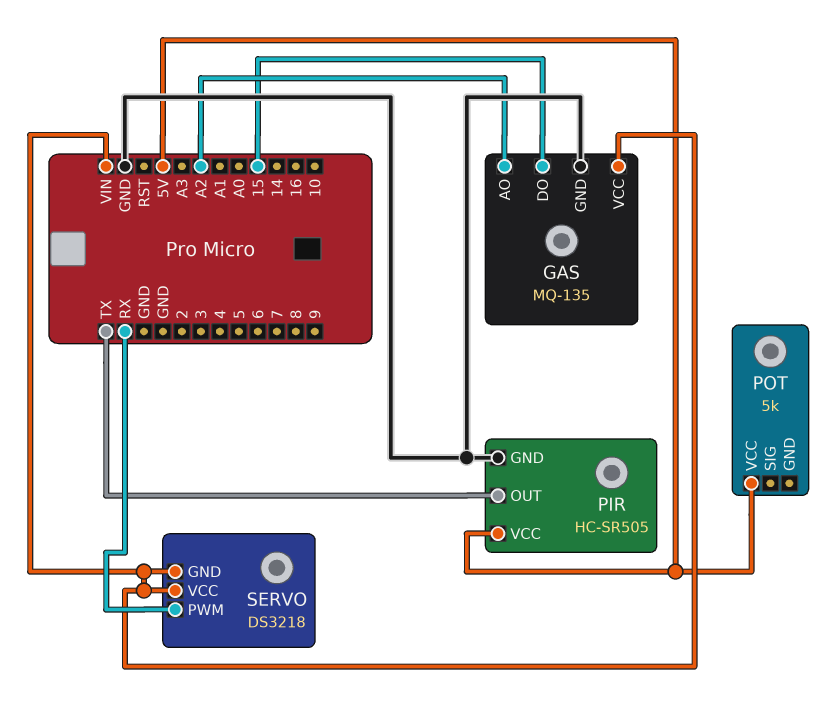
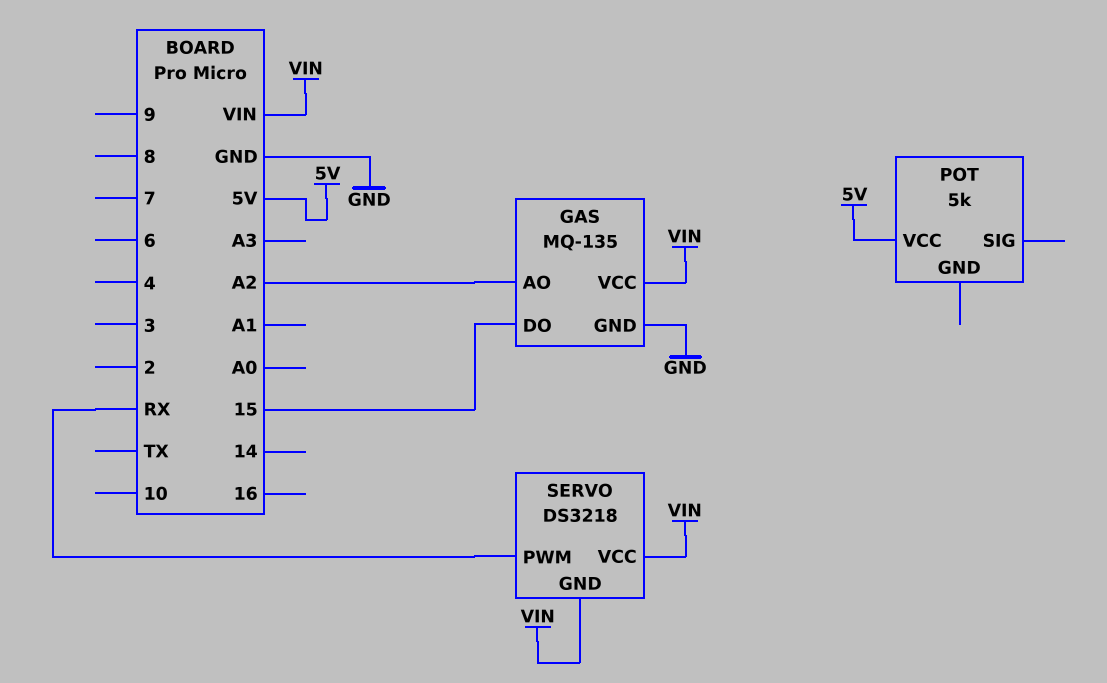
PIR: HC-SR505 -> none
PIR pin GND: GND -> none
PIR pin OUT: TX -> none
PIR pin VCC: 5V -> none

